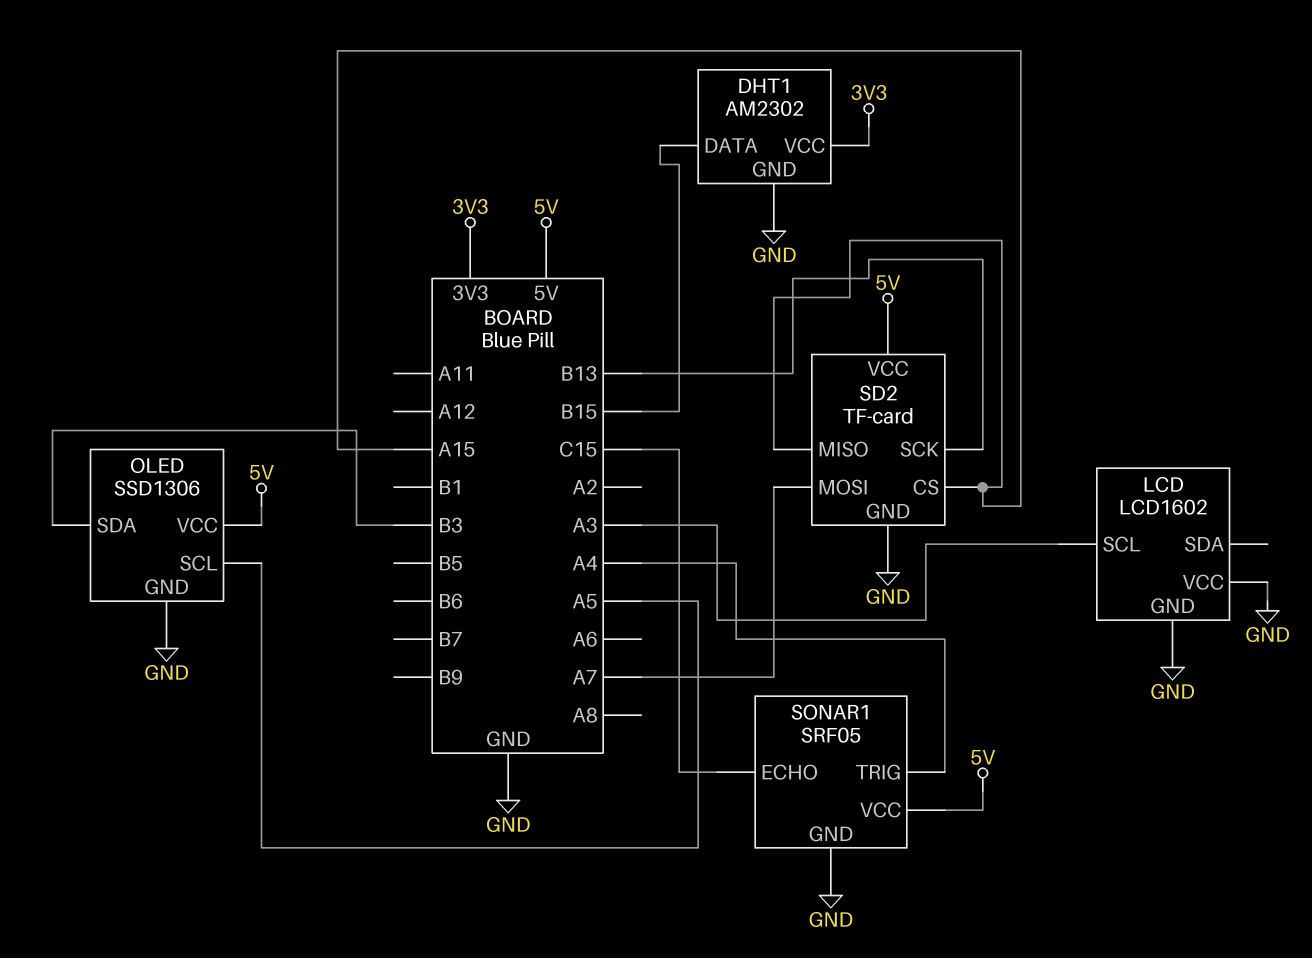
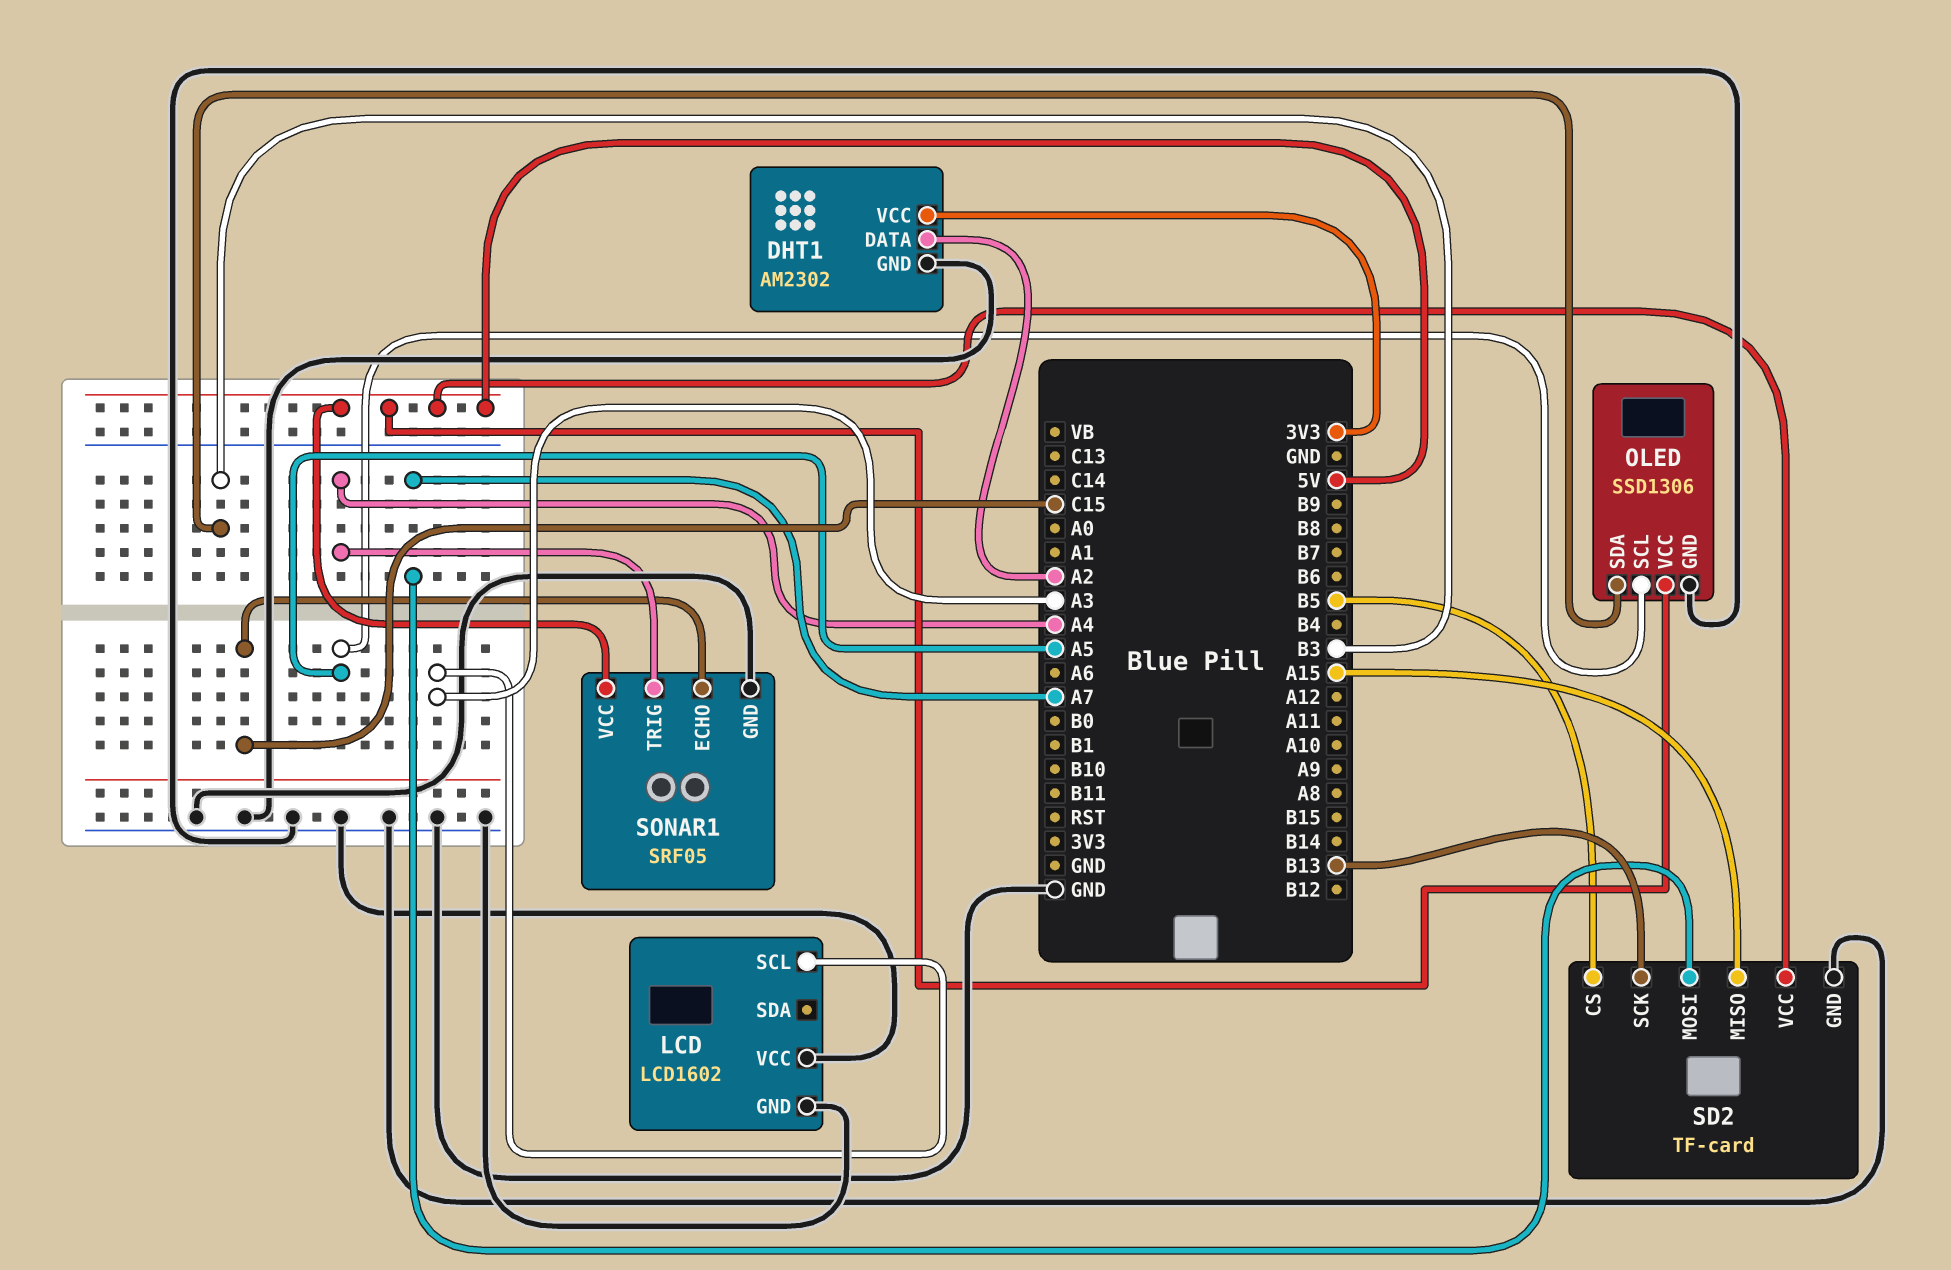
DHT1 pin DATA: B15 -> A2
SD2 pin CS: A15 -> B5

